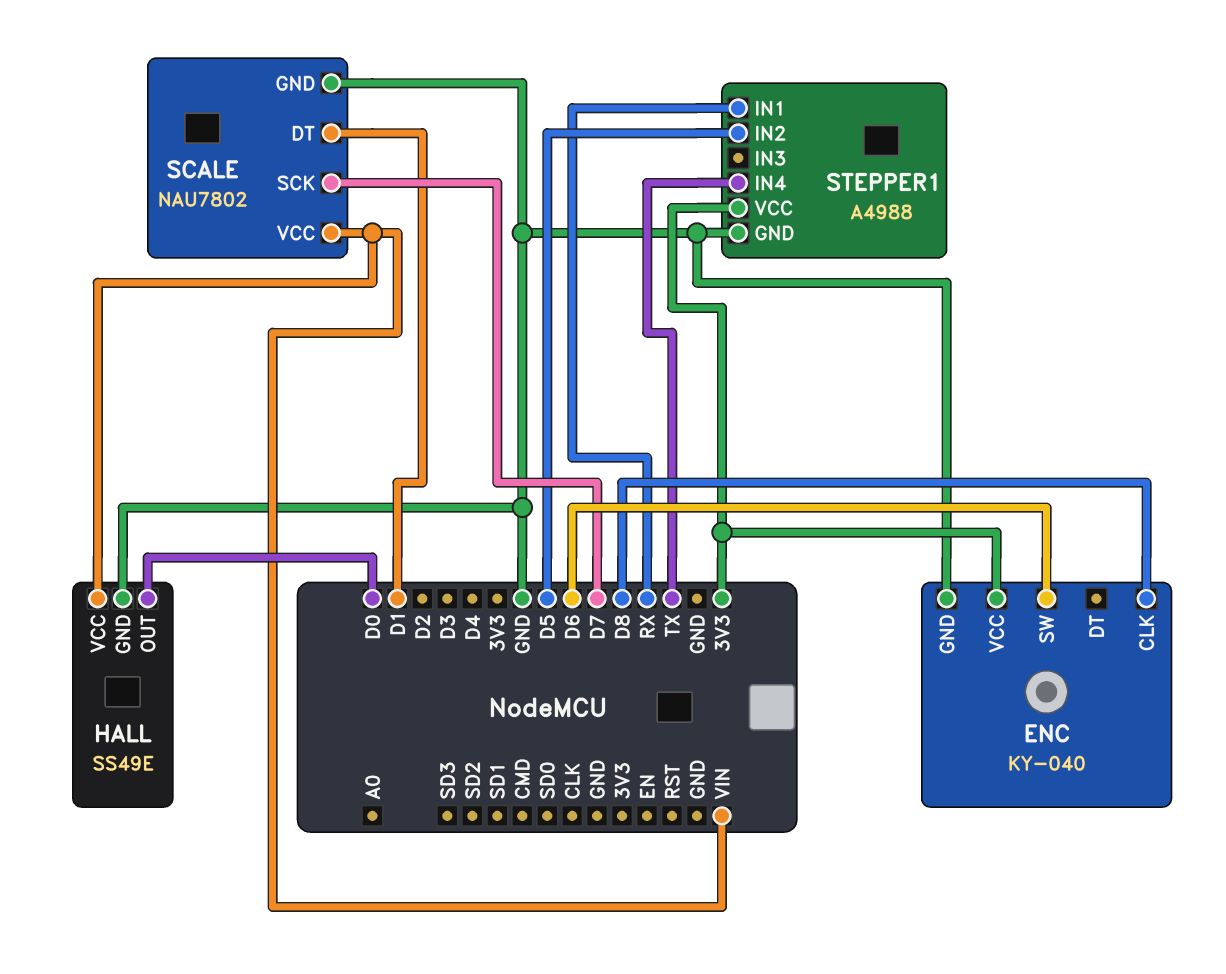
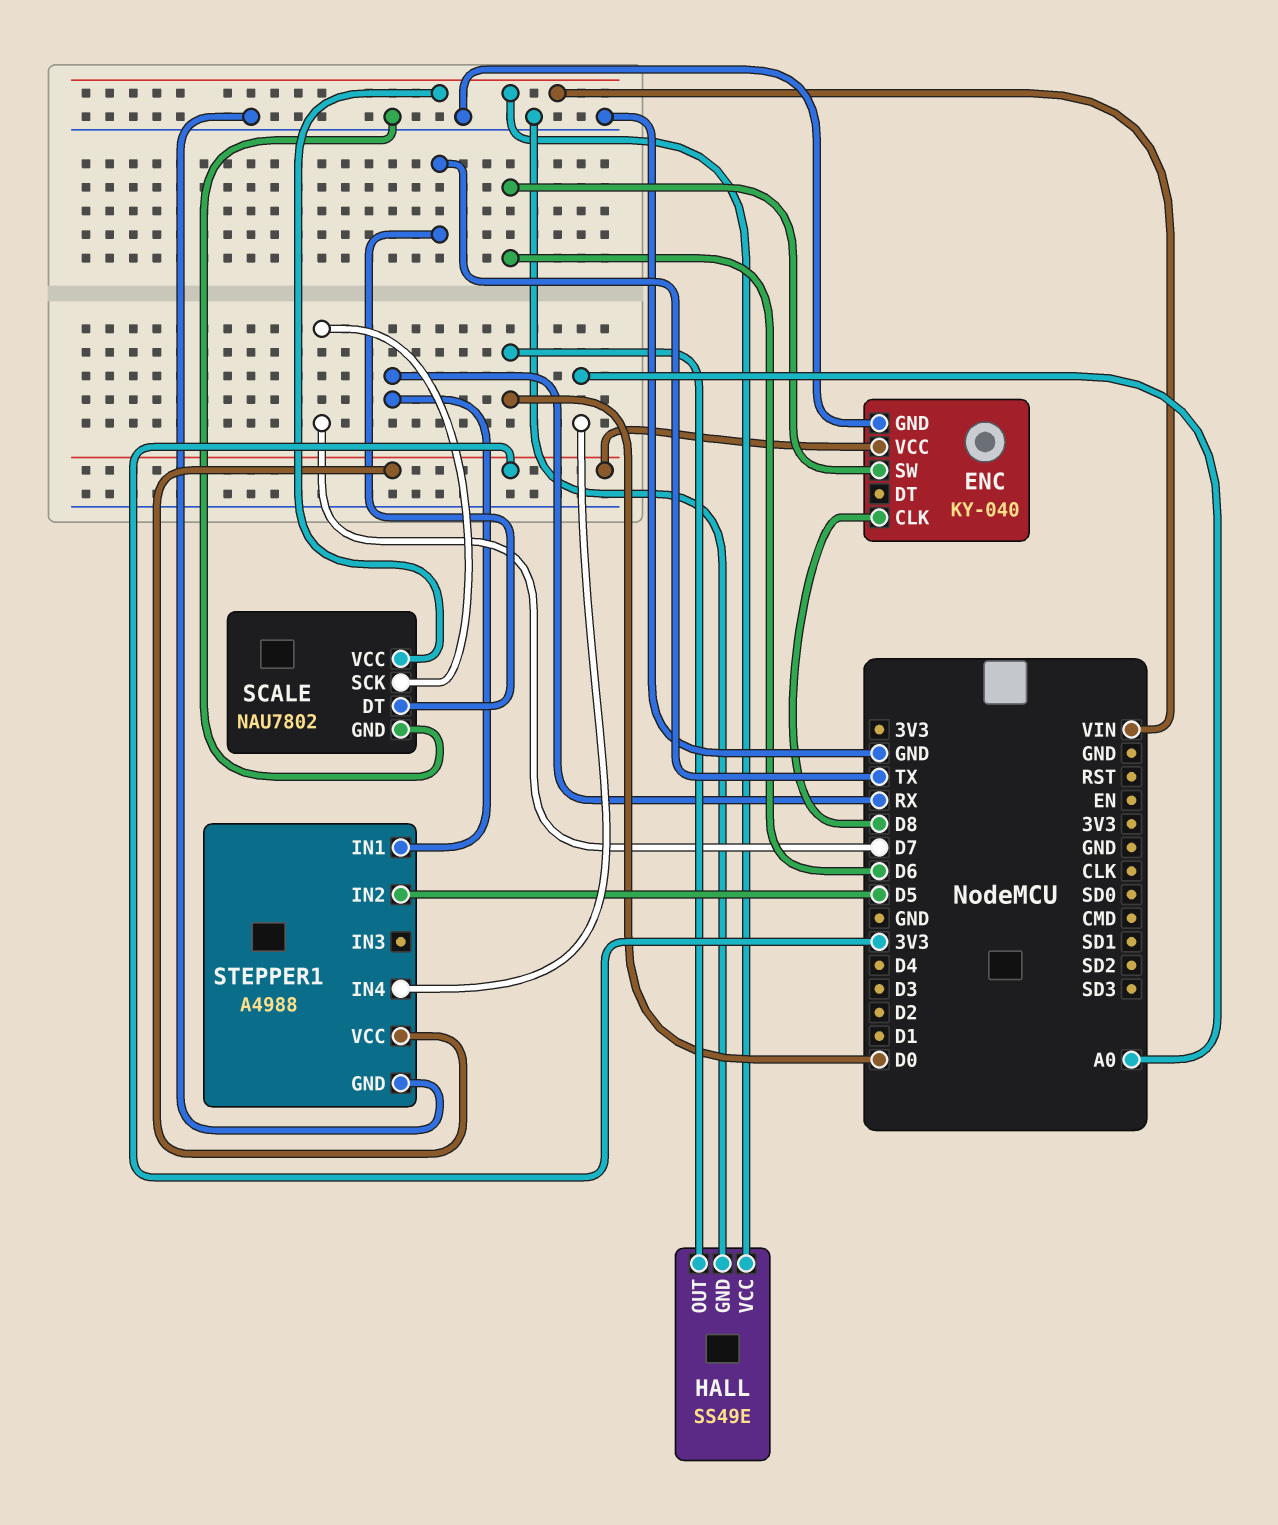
SCALE pin DT: D1 -> TX
STEPPER1 pin IN4: TX -> A0

